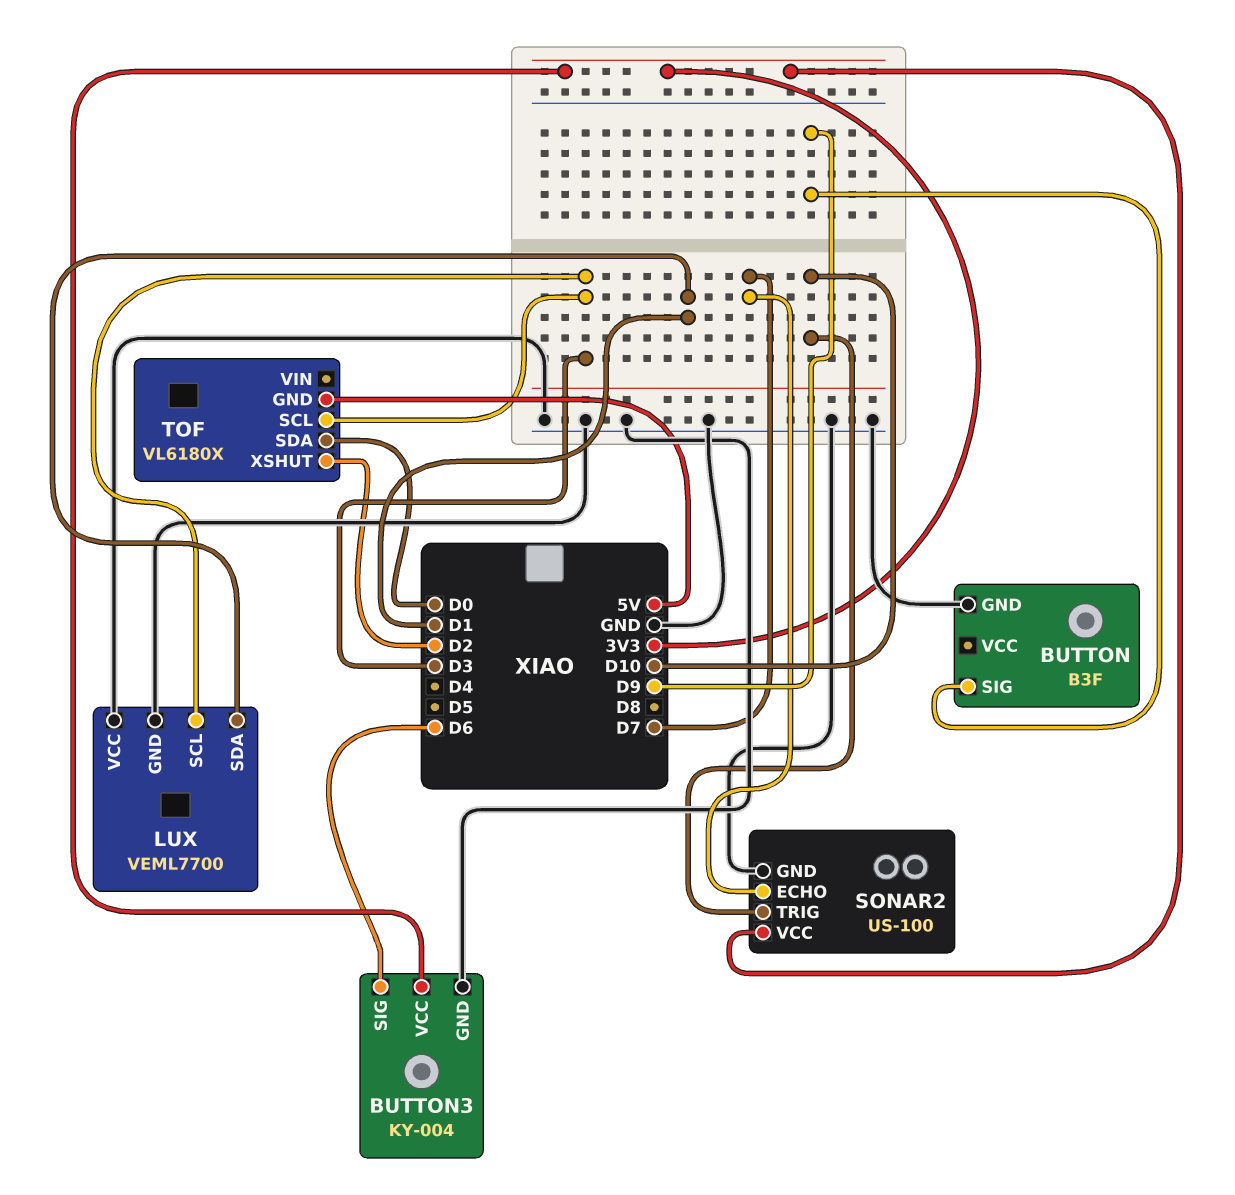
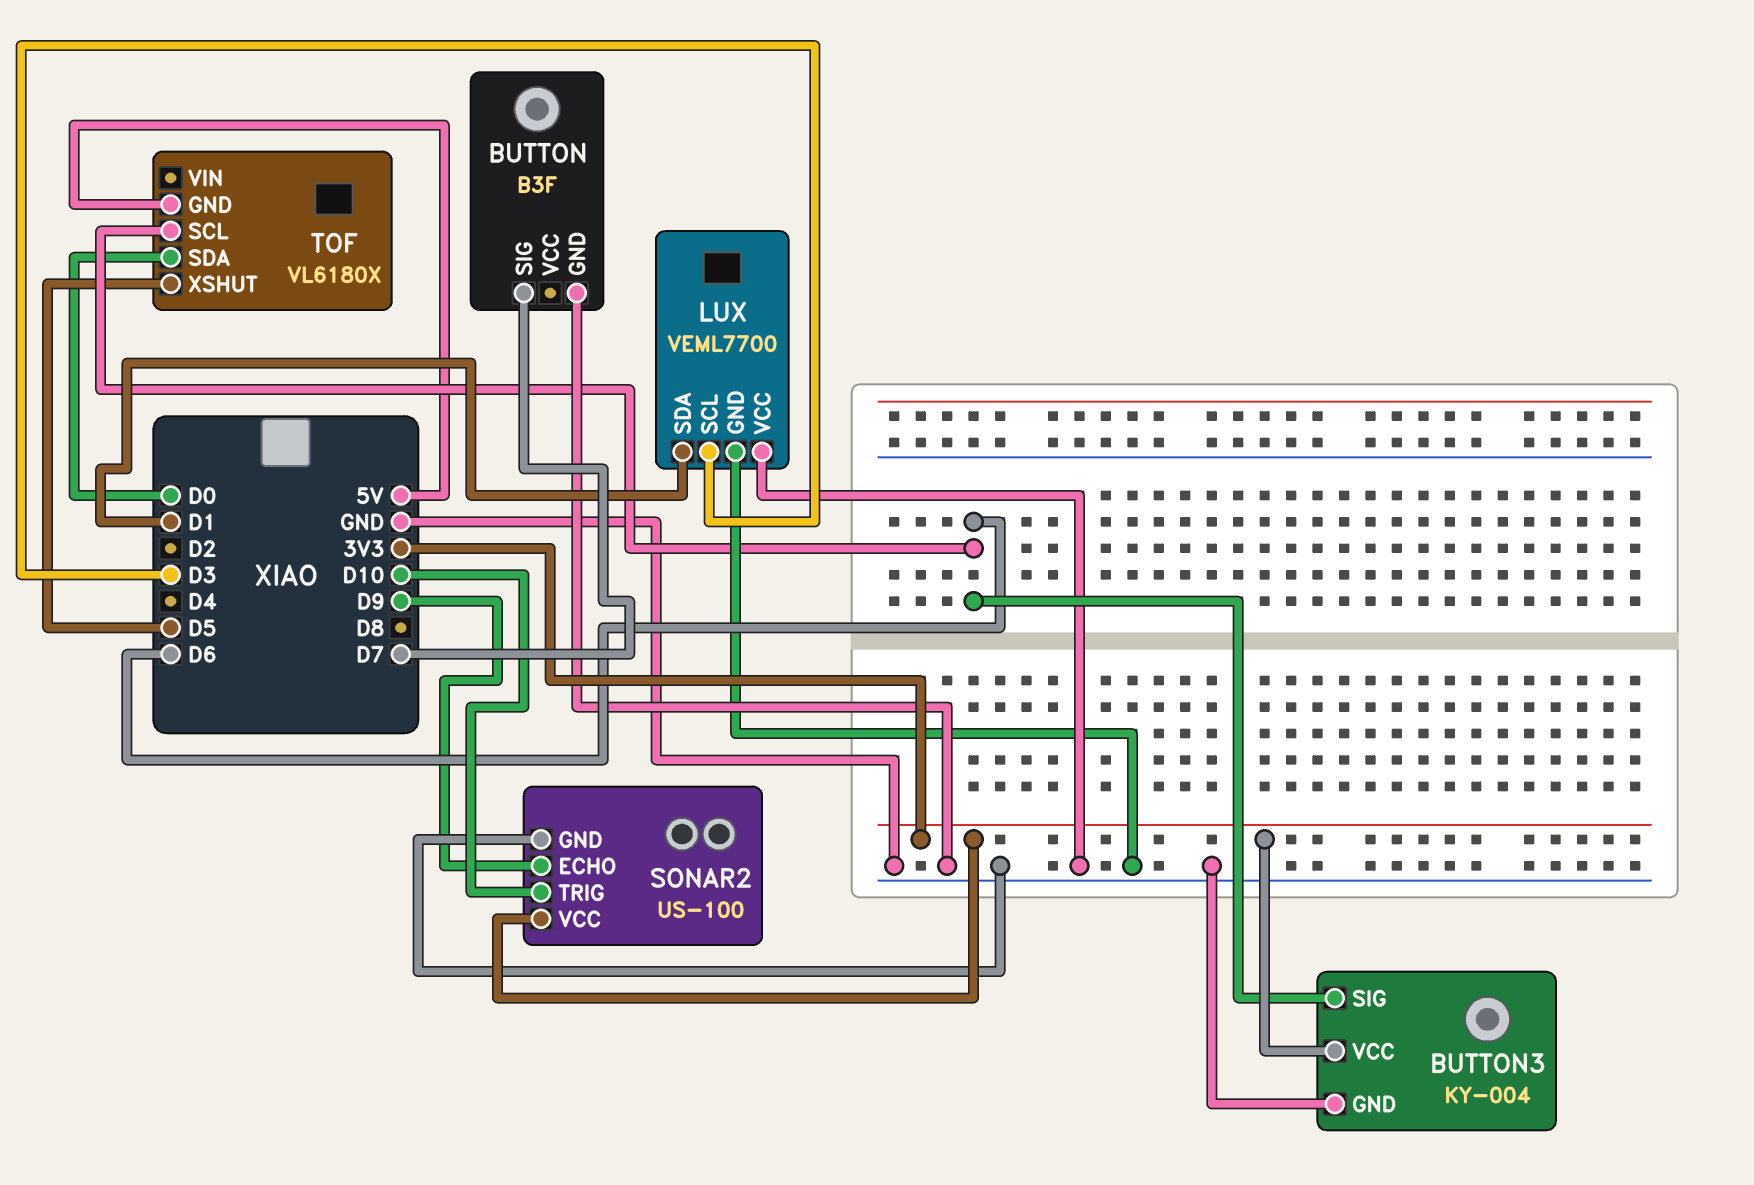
BUTTON pin SIG: D9 -> D7
SONAR2 pin ECHO: D7 -> D9
TOF pin SCL: D3 -> D6
TOF pin XSHUT: D2 -> D5

